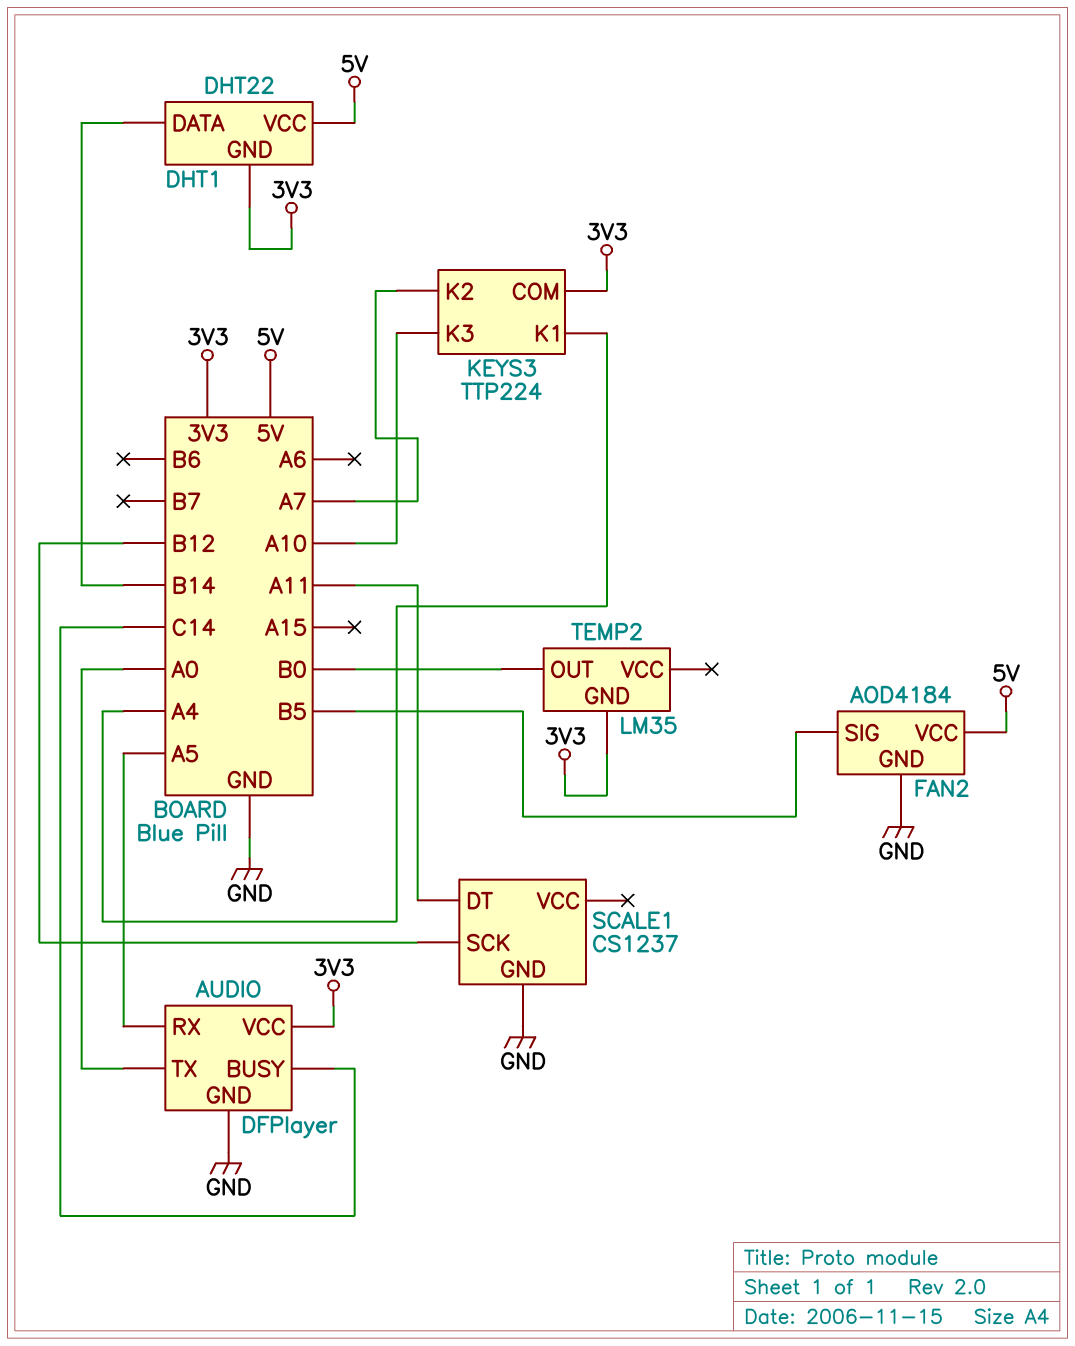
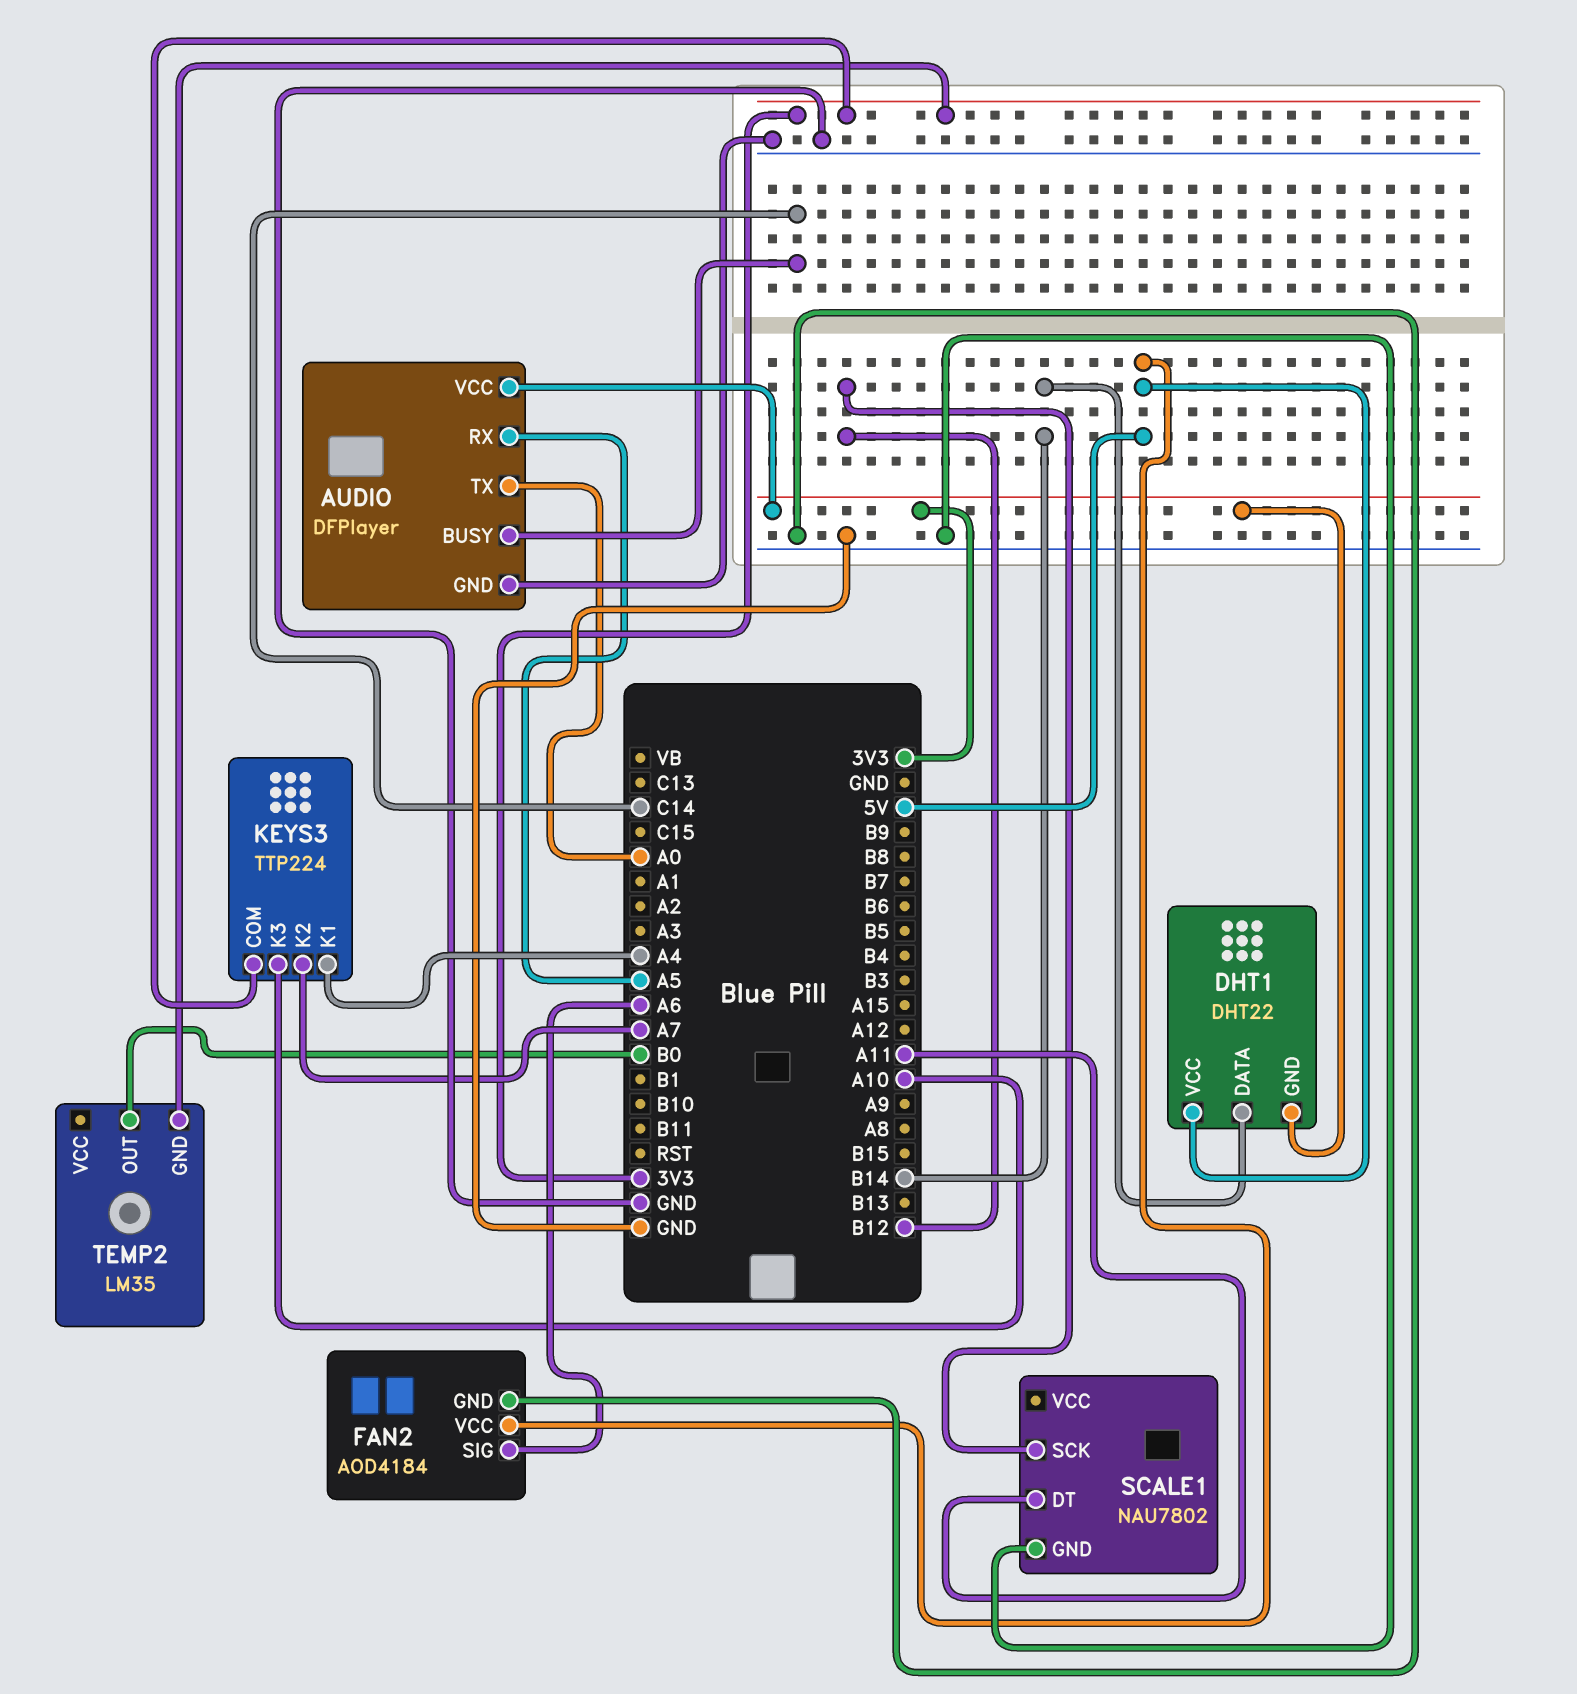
FAN2 pin SIG: B5 -> A6
SCALE1: CS1237 -> NAU7802

